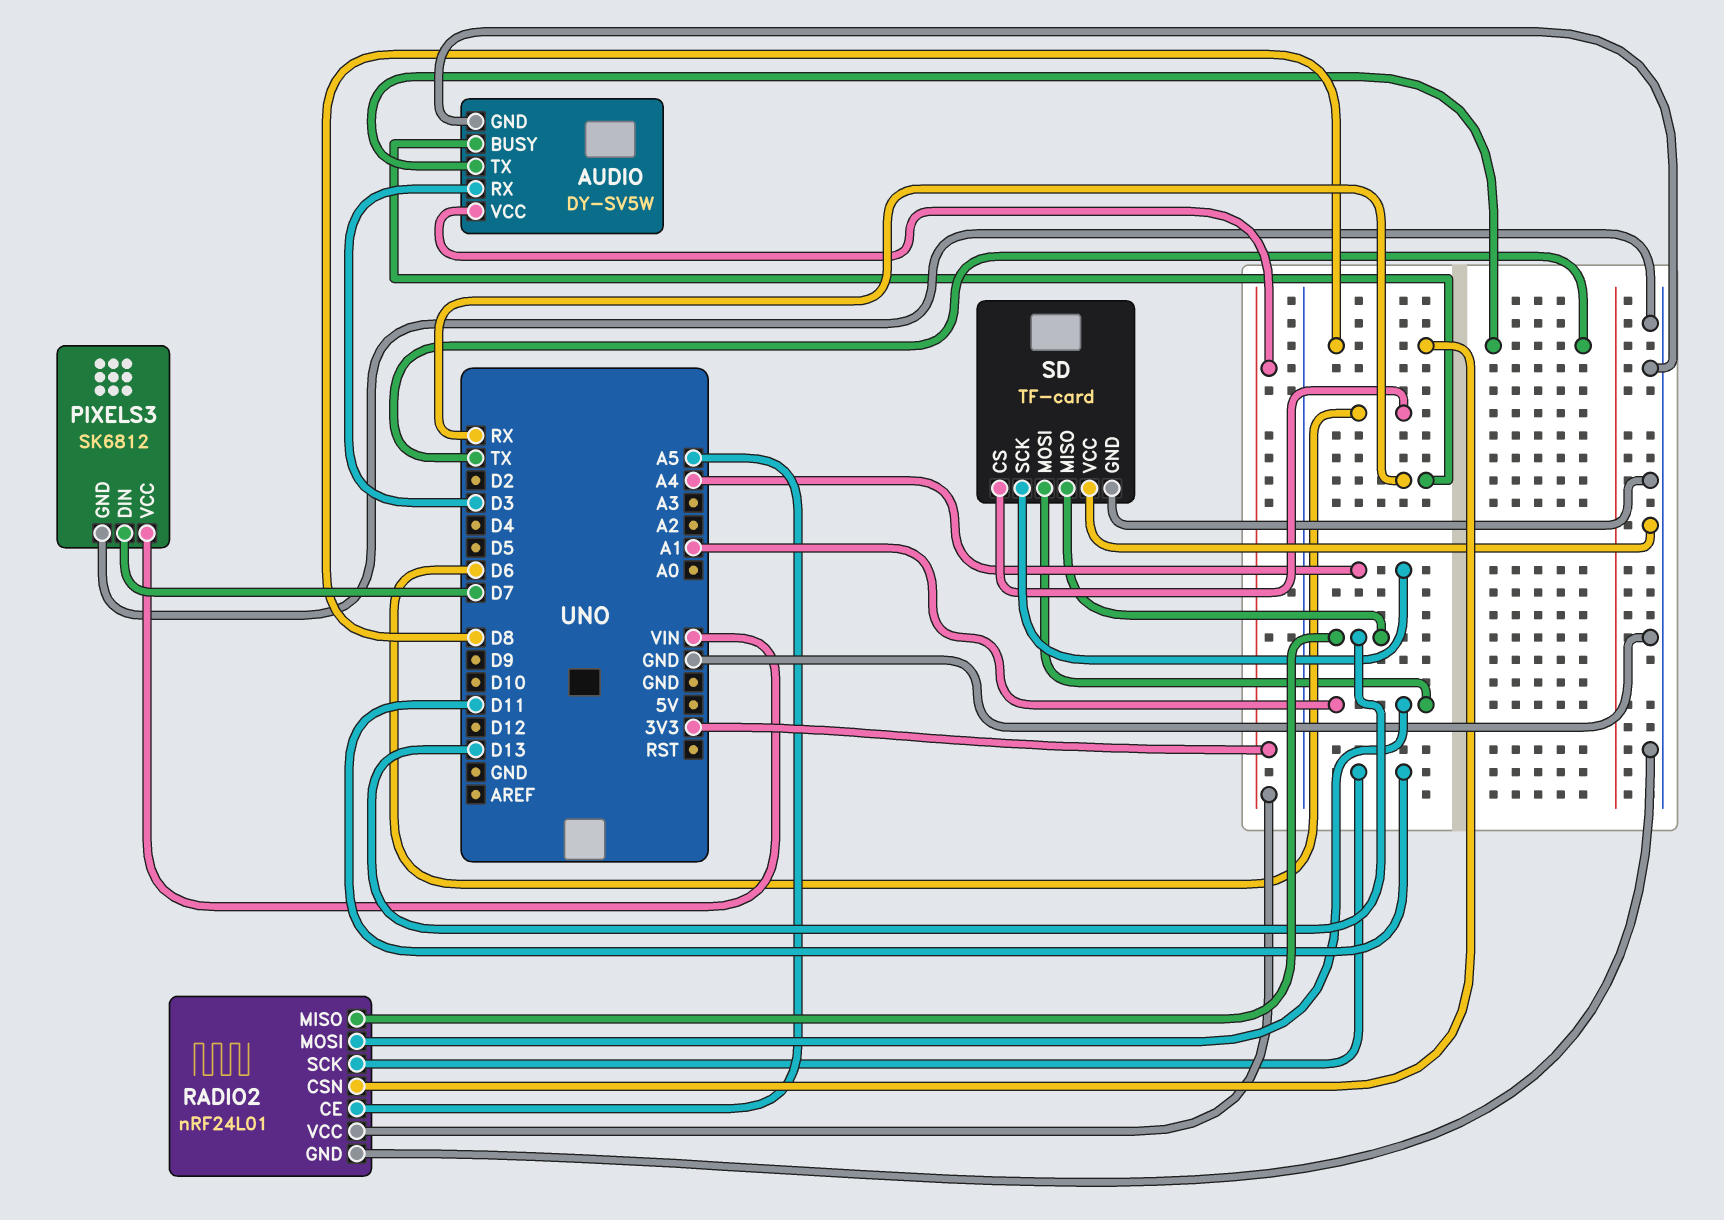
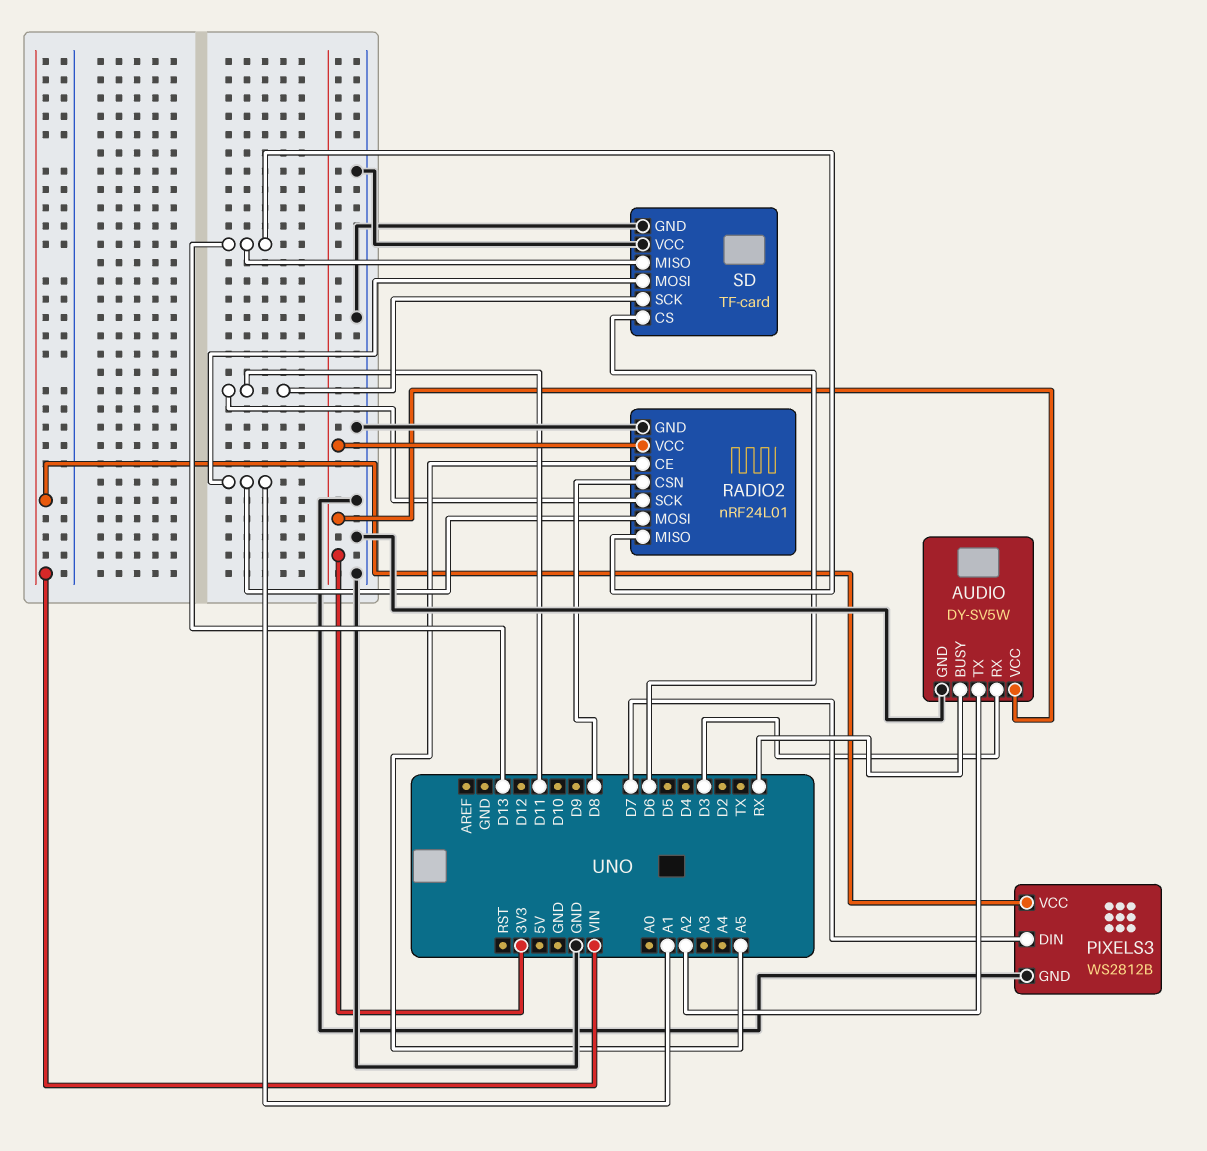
AUDIO pin TX: TX -> A2
PIXELS3: SK6812 -> WS2812B
SD pin SCK: A4 -> D11

